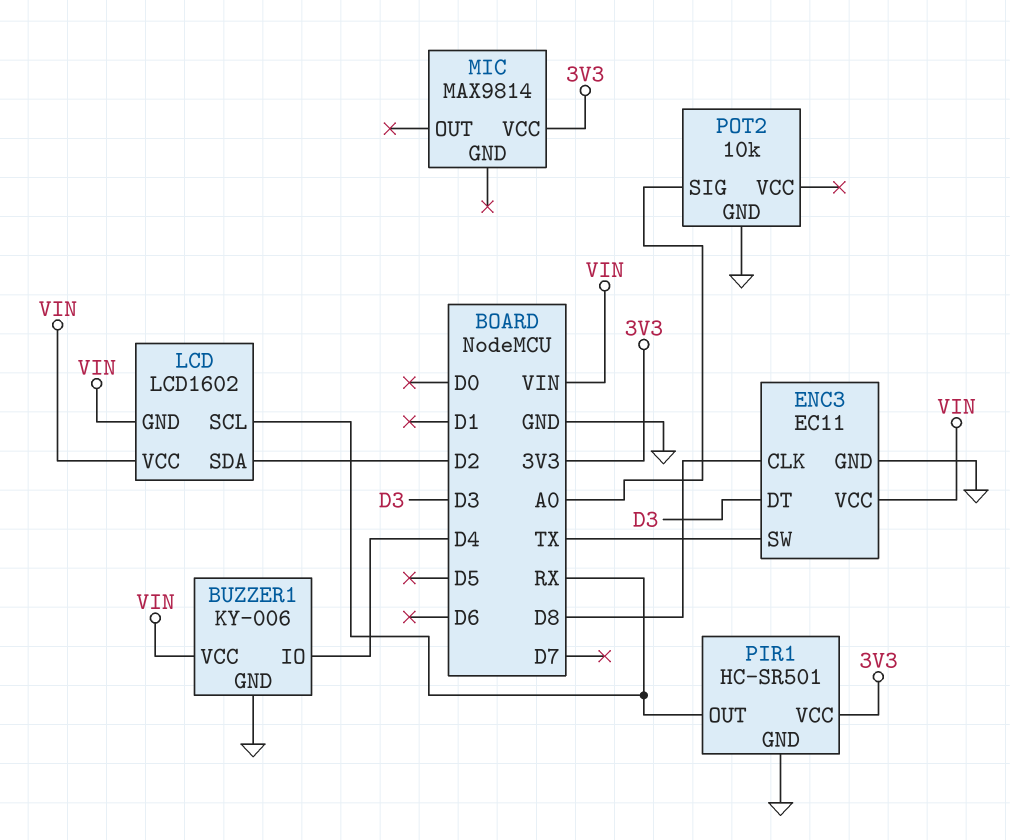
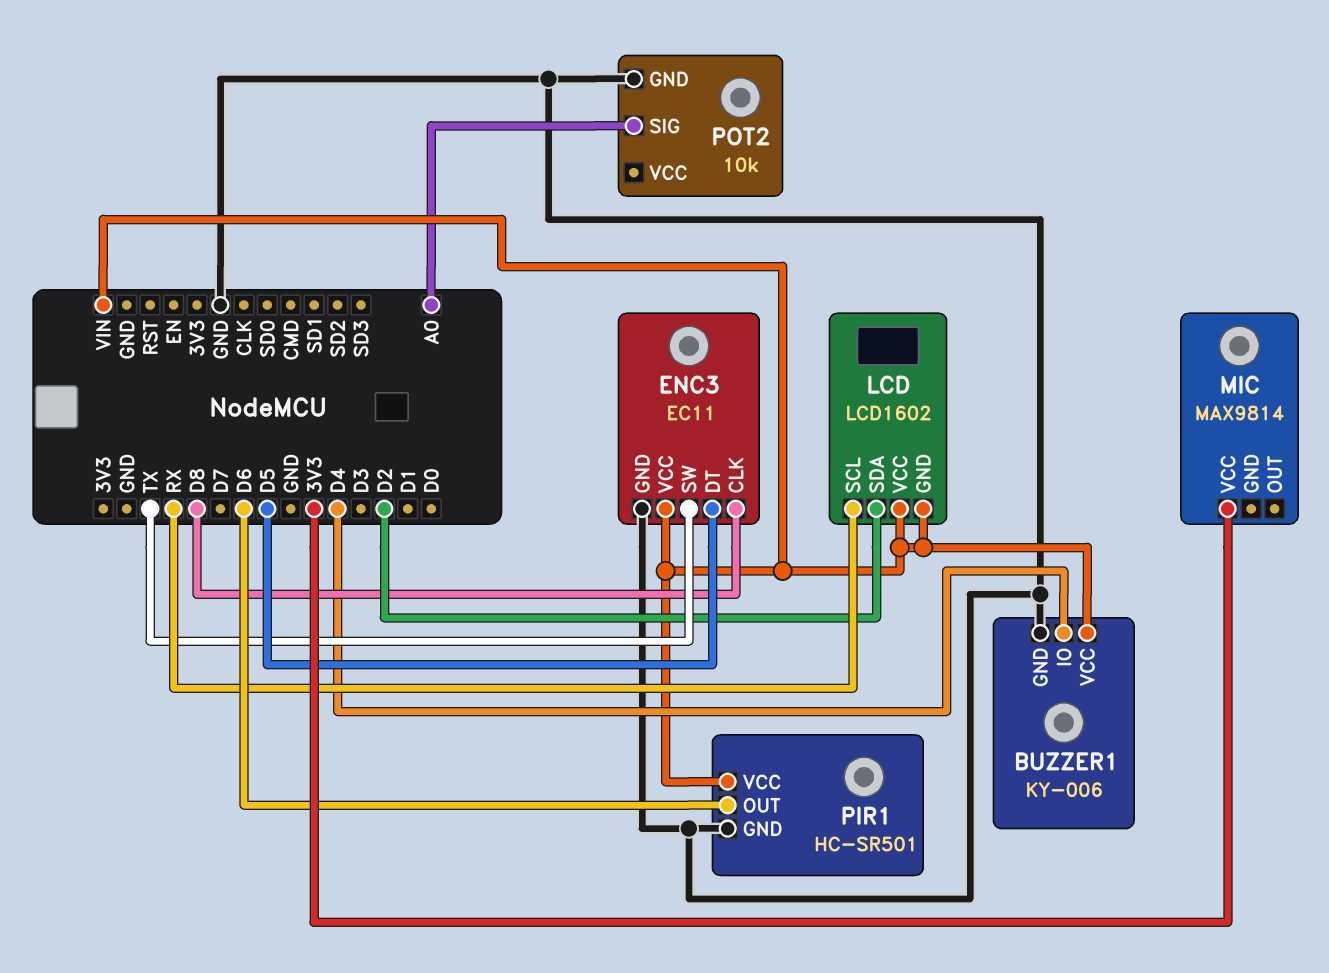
ENC3 pin DT: D3 -> D5
PIR1 pin OUT: RX -> D6
PIR1 pin VCC: 3V3 -> VIN

